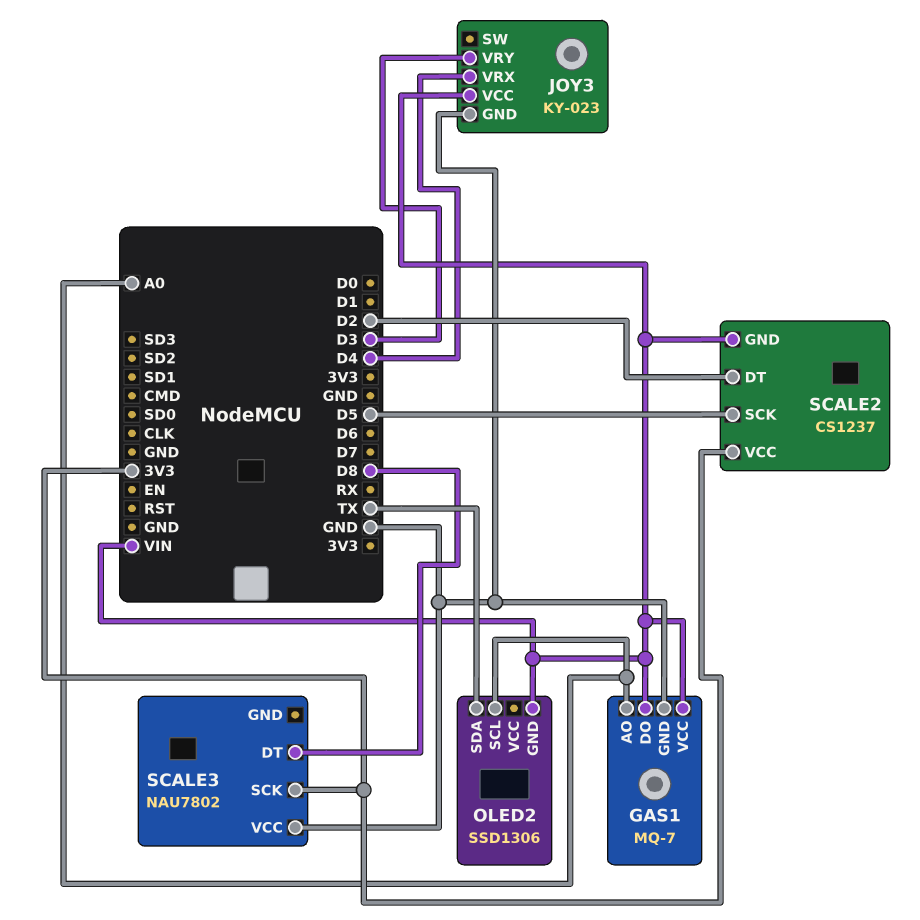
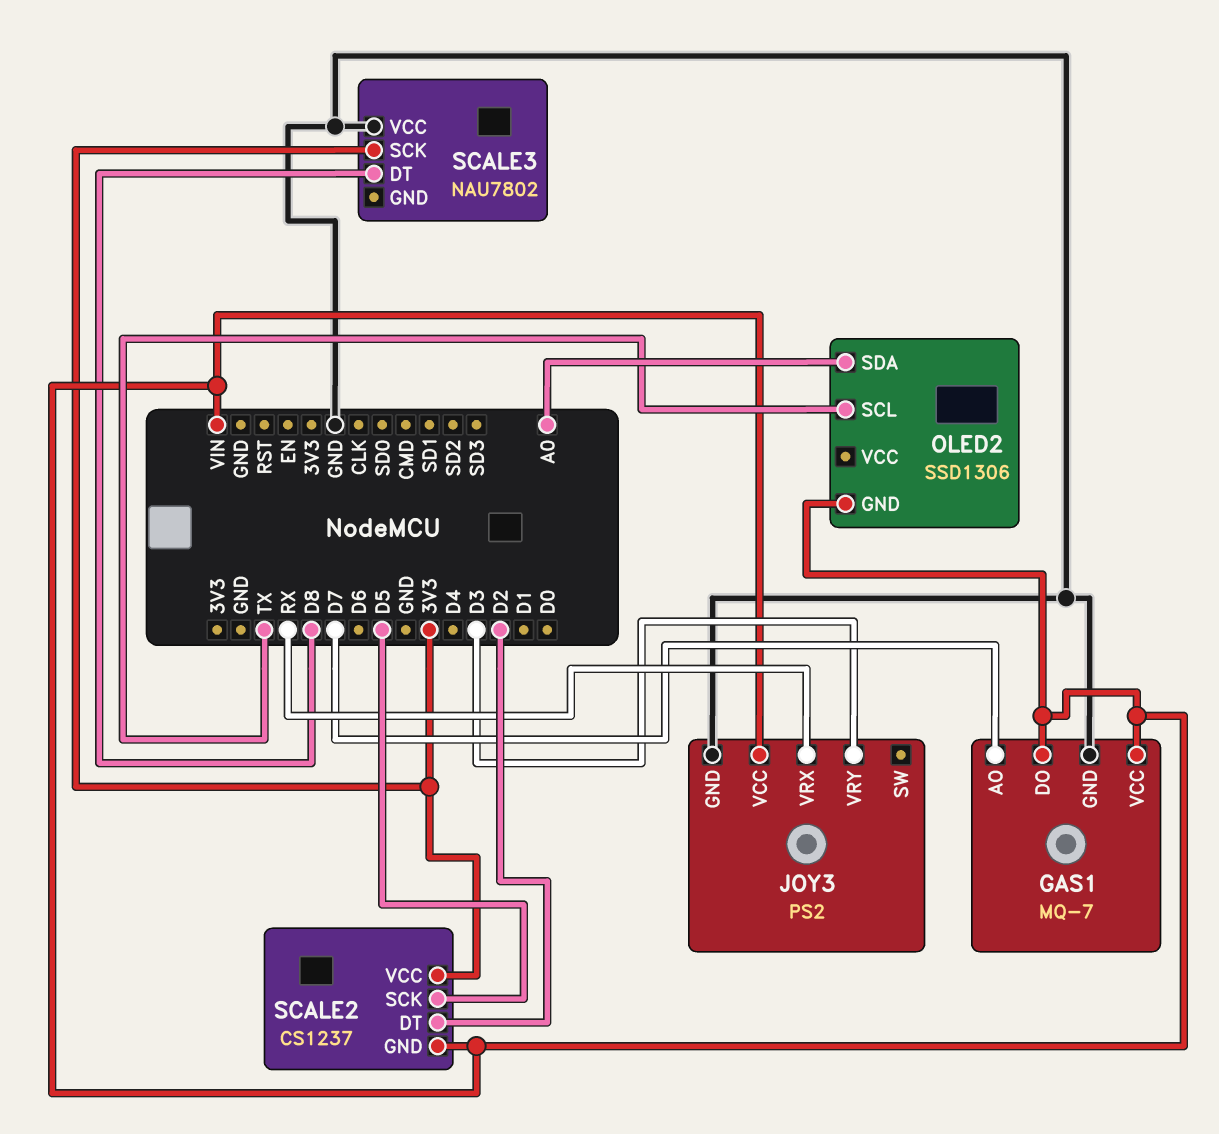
GAS1 pin AO: A0 -> D7
JOY3: KY-023 -> PS2
JOY3 pin VRX: D4 -> RX
OLED2 pin SCL: A0 -> TX
OLED2 pin SDA: TX -> A0

